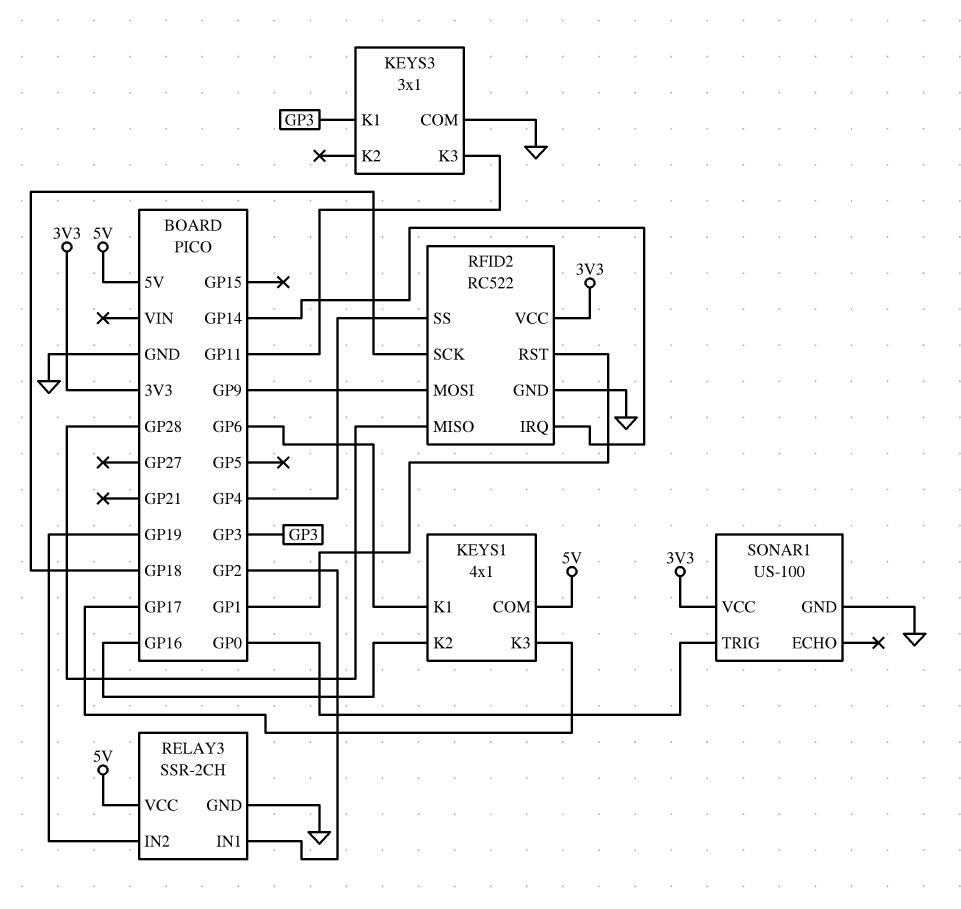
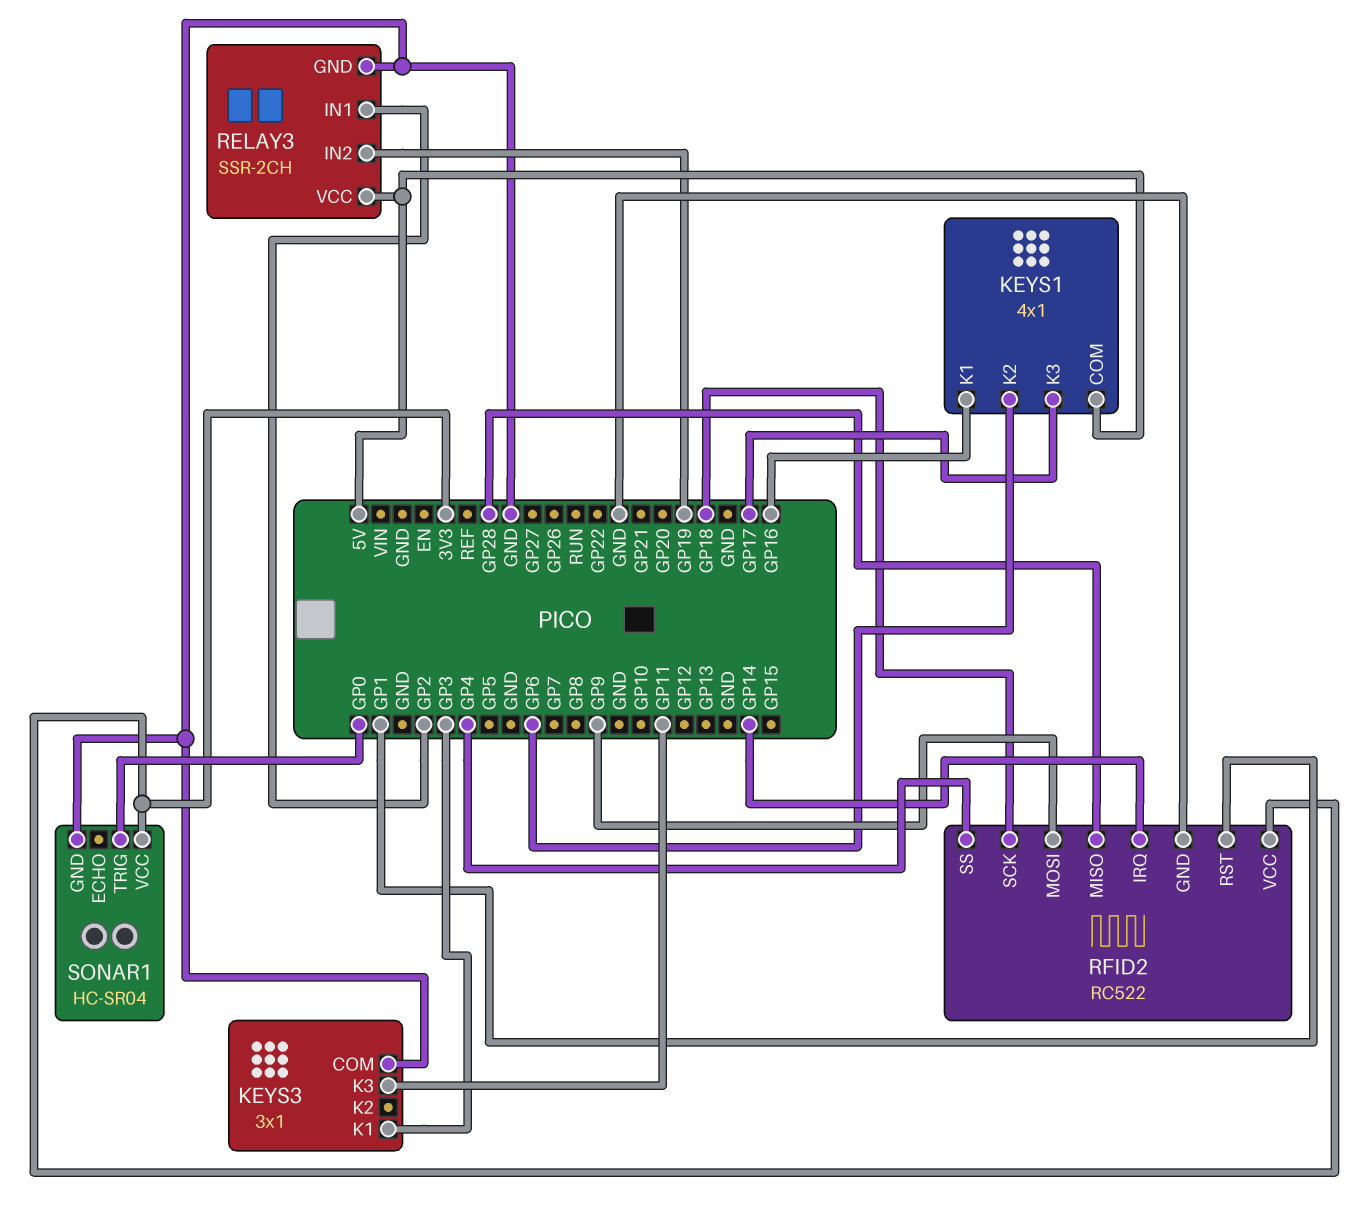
KEYS1 pin K1: GP6 -> GP16
KEYS1 pin K2: GP16 -> GP6
SONAR1: US-100 -> HC-SR04

